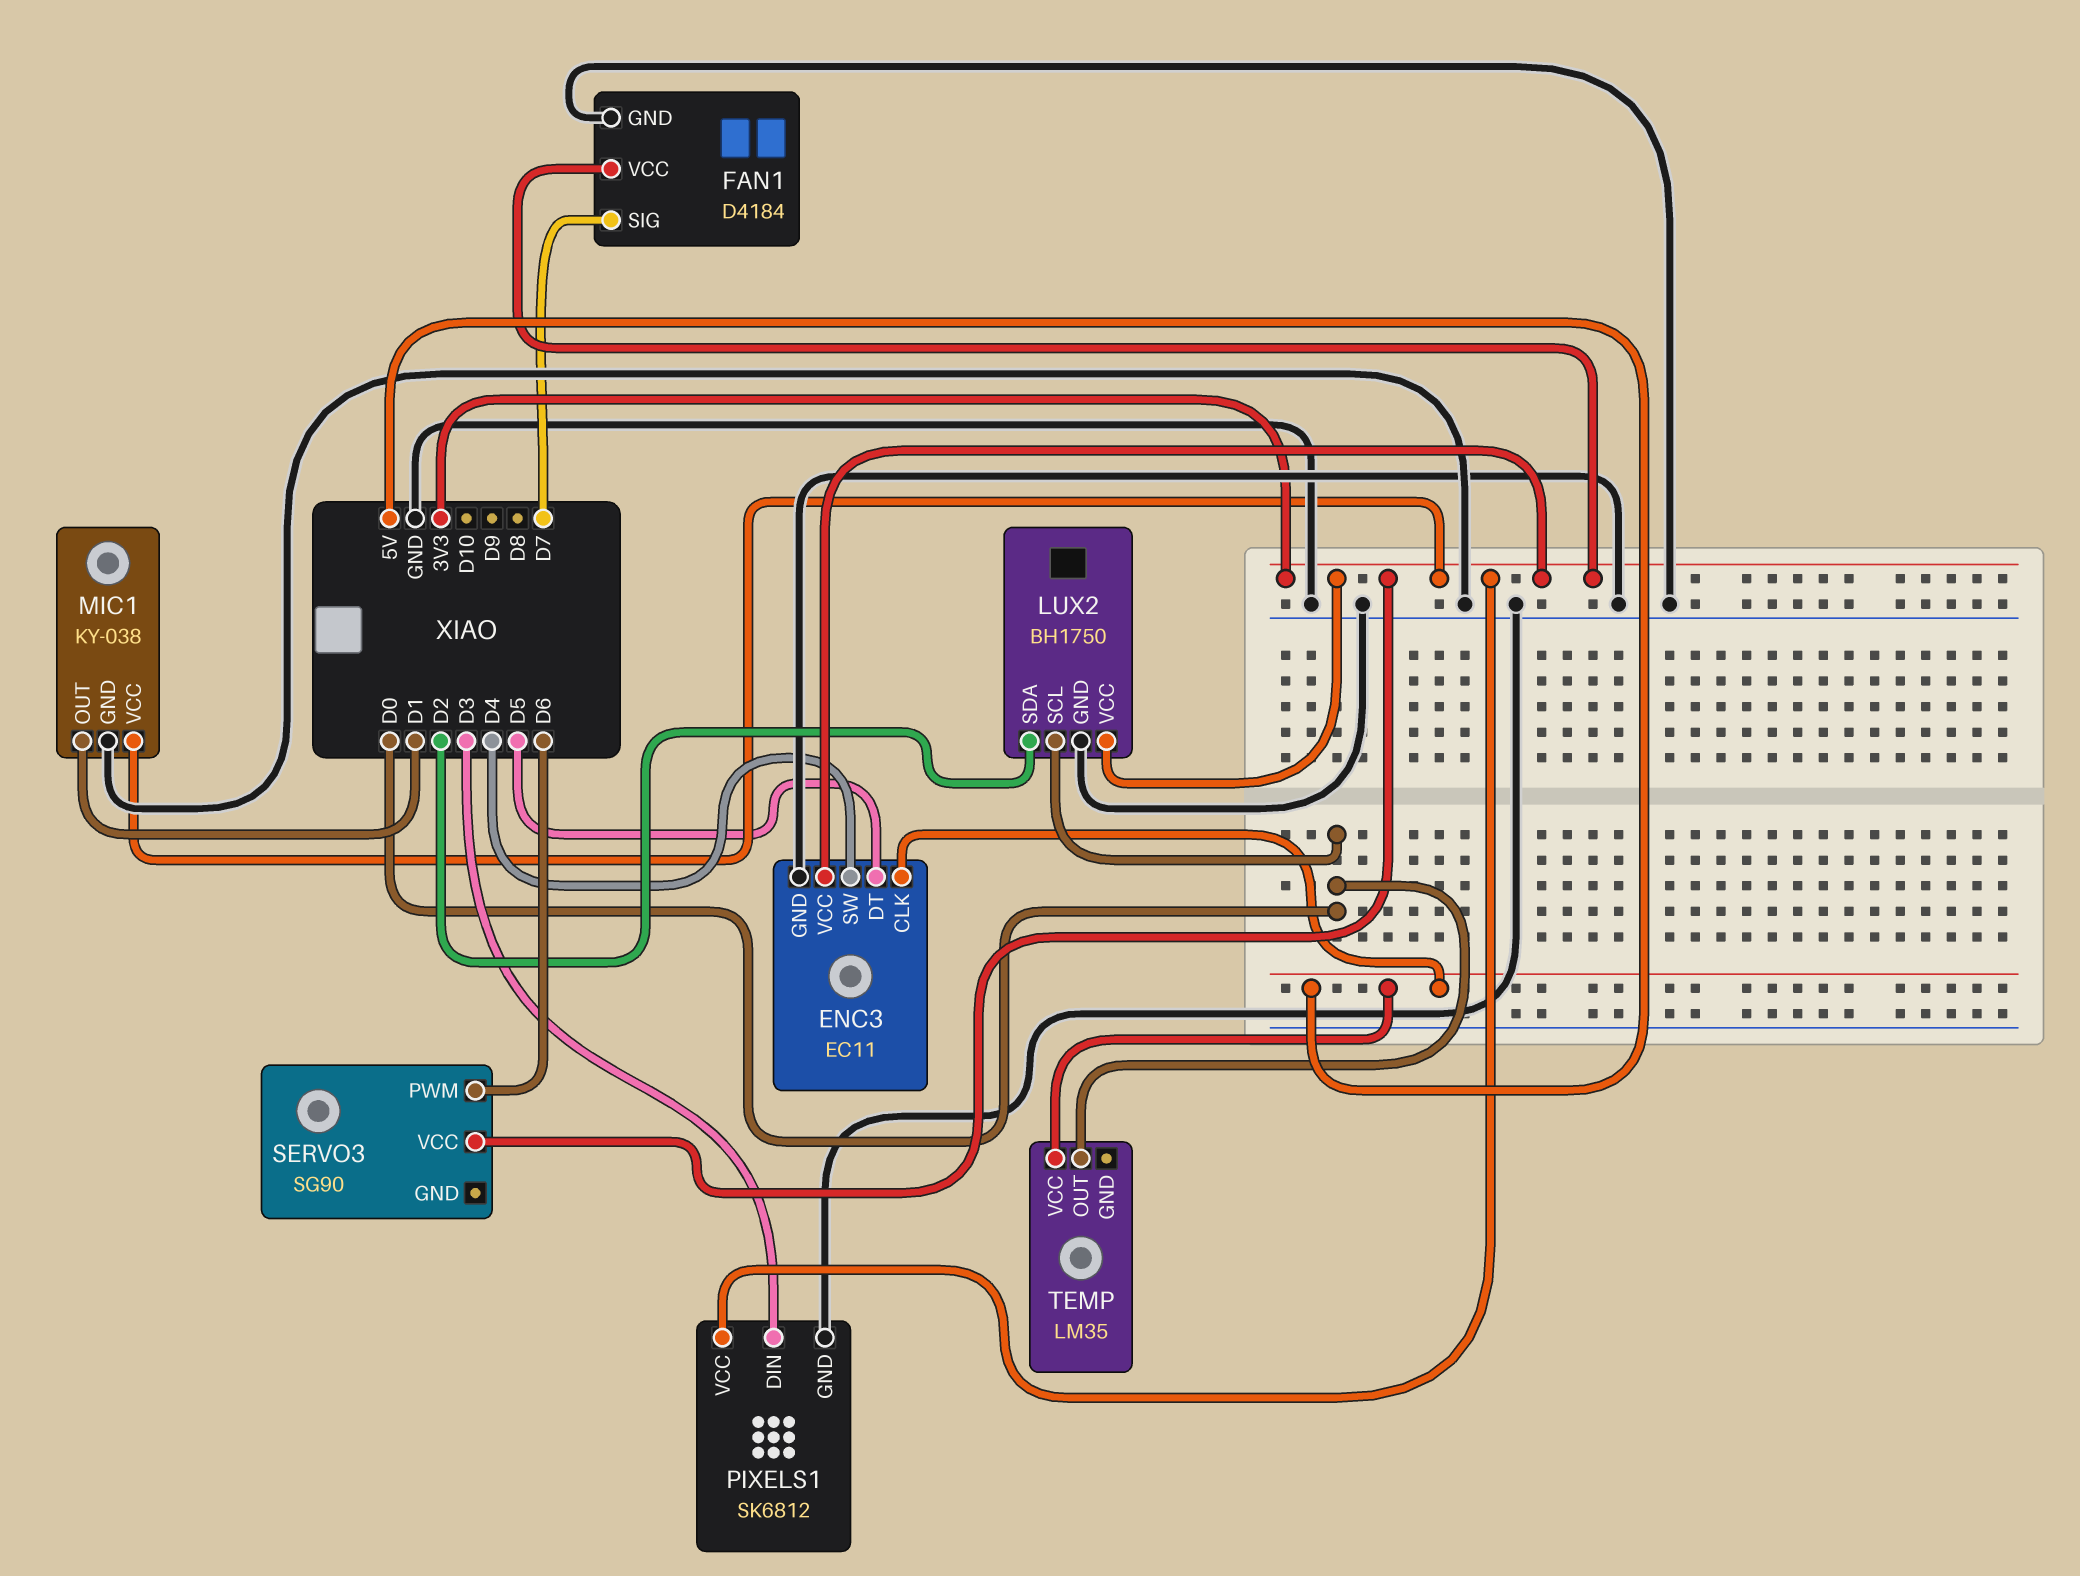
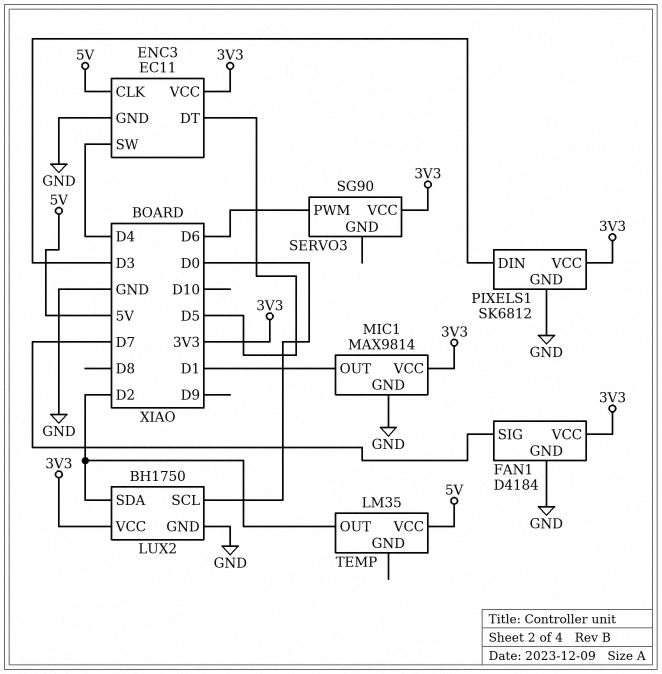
MIC1: KY-038 -> MAX9814
TEMP pin OUT: D0 -> D2

